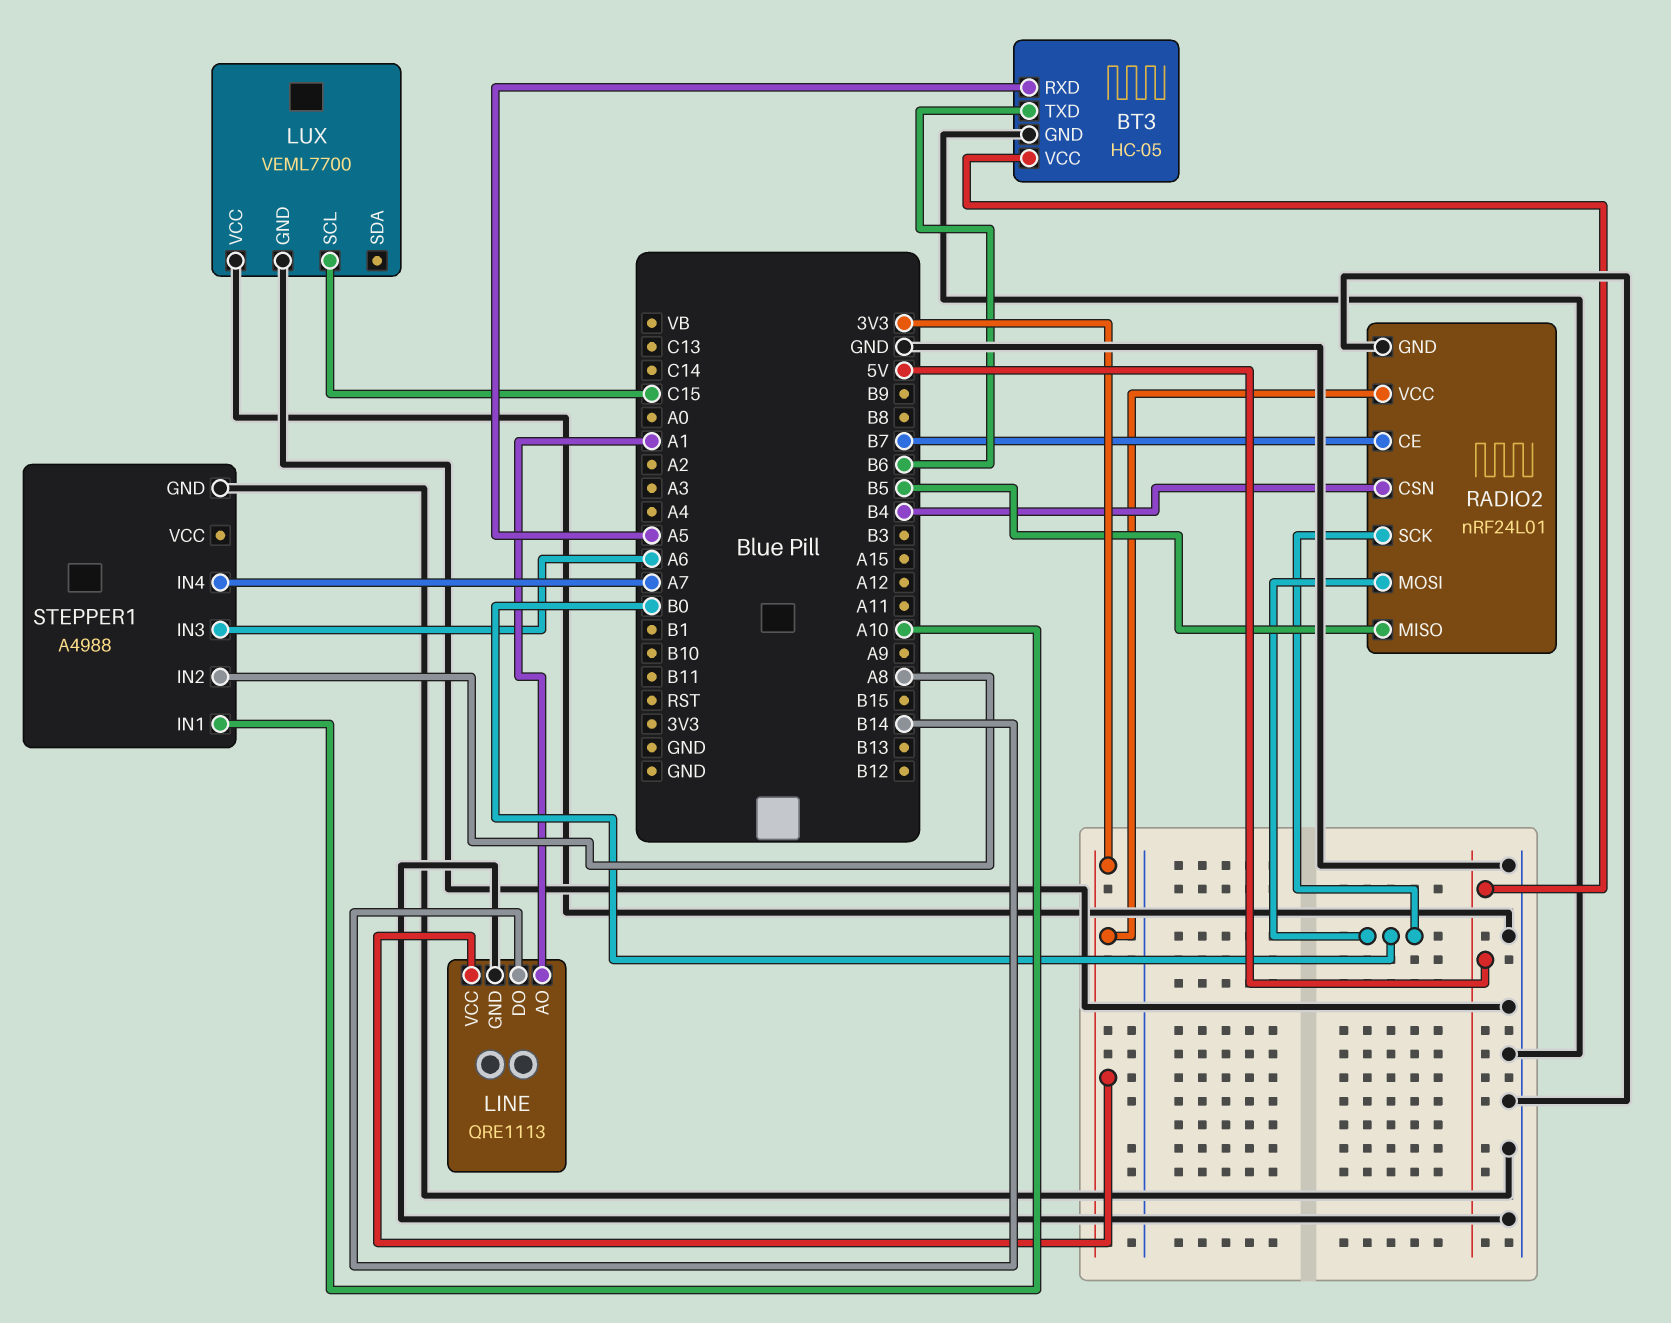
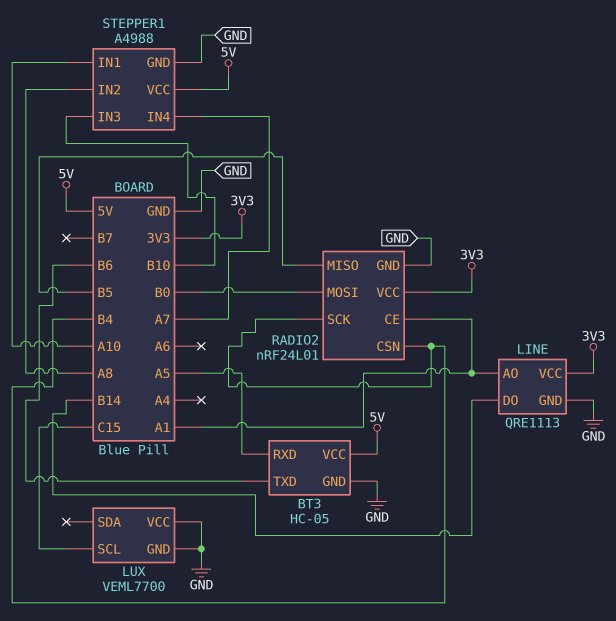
RADIO2 pin CE: B7 -> A1
RADIO2 pin SCK: B0 -> B4
STEPPER1 pin IN3: A6 -> B10
STEPPER1 pin VCC: none -> 5V

